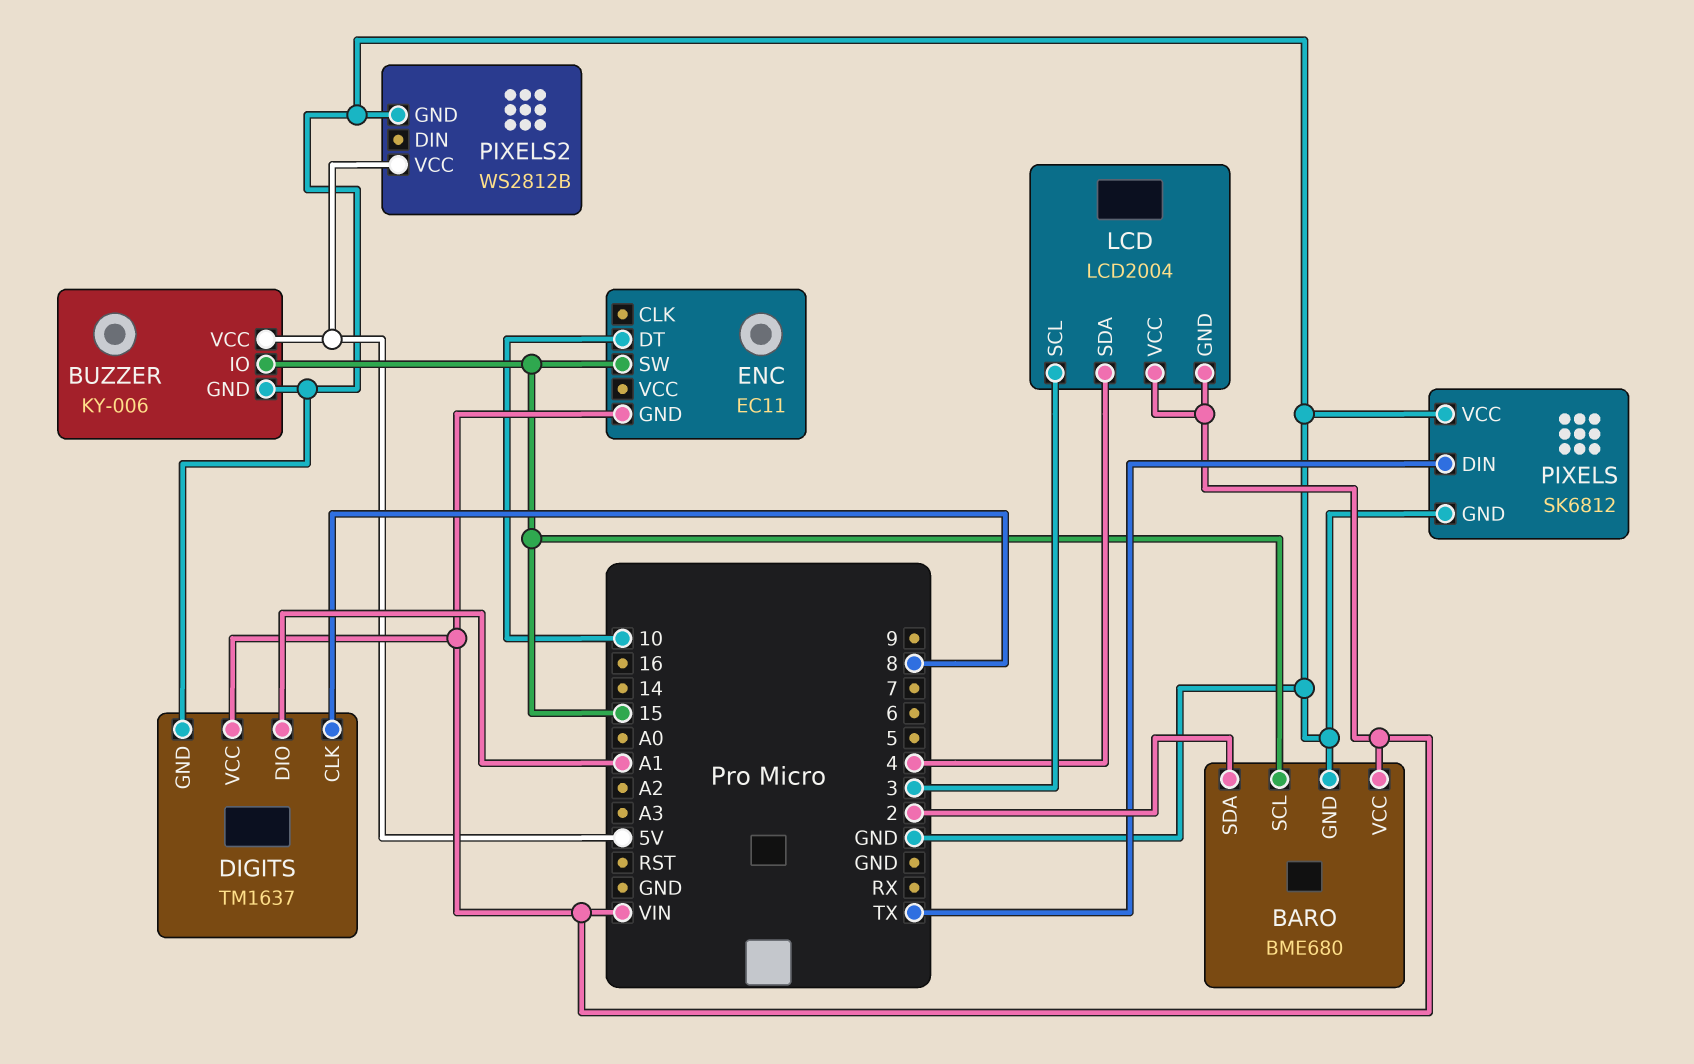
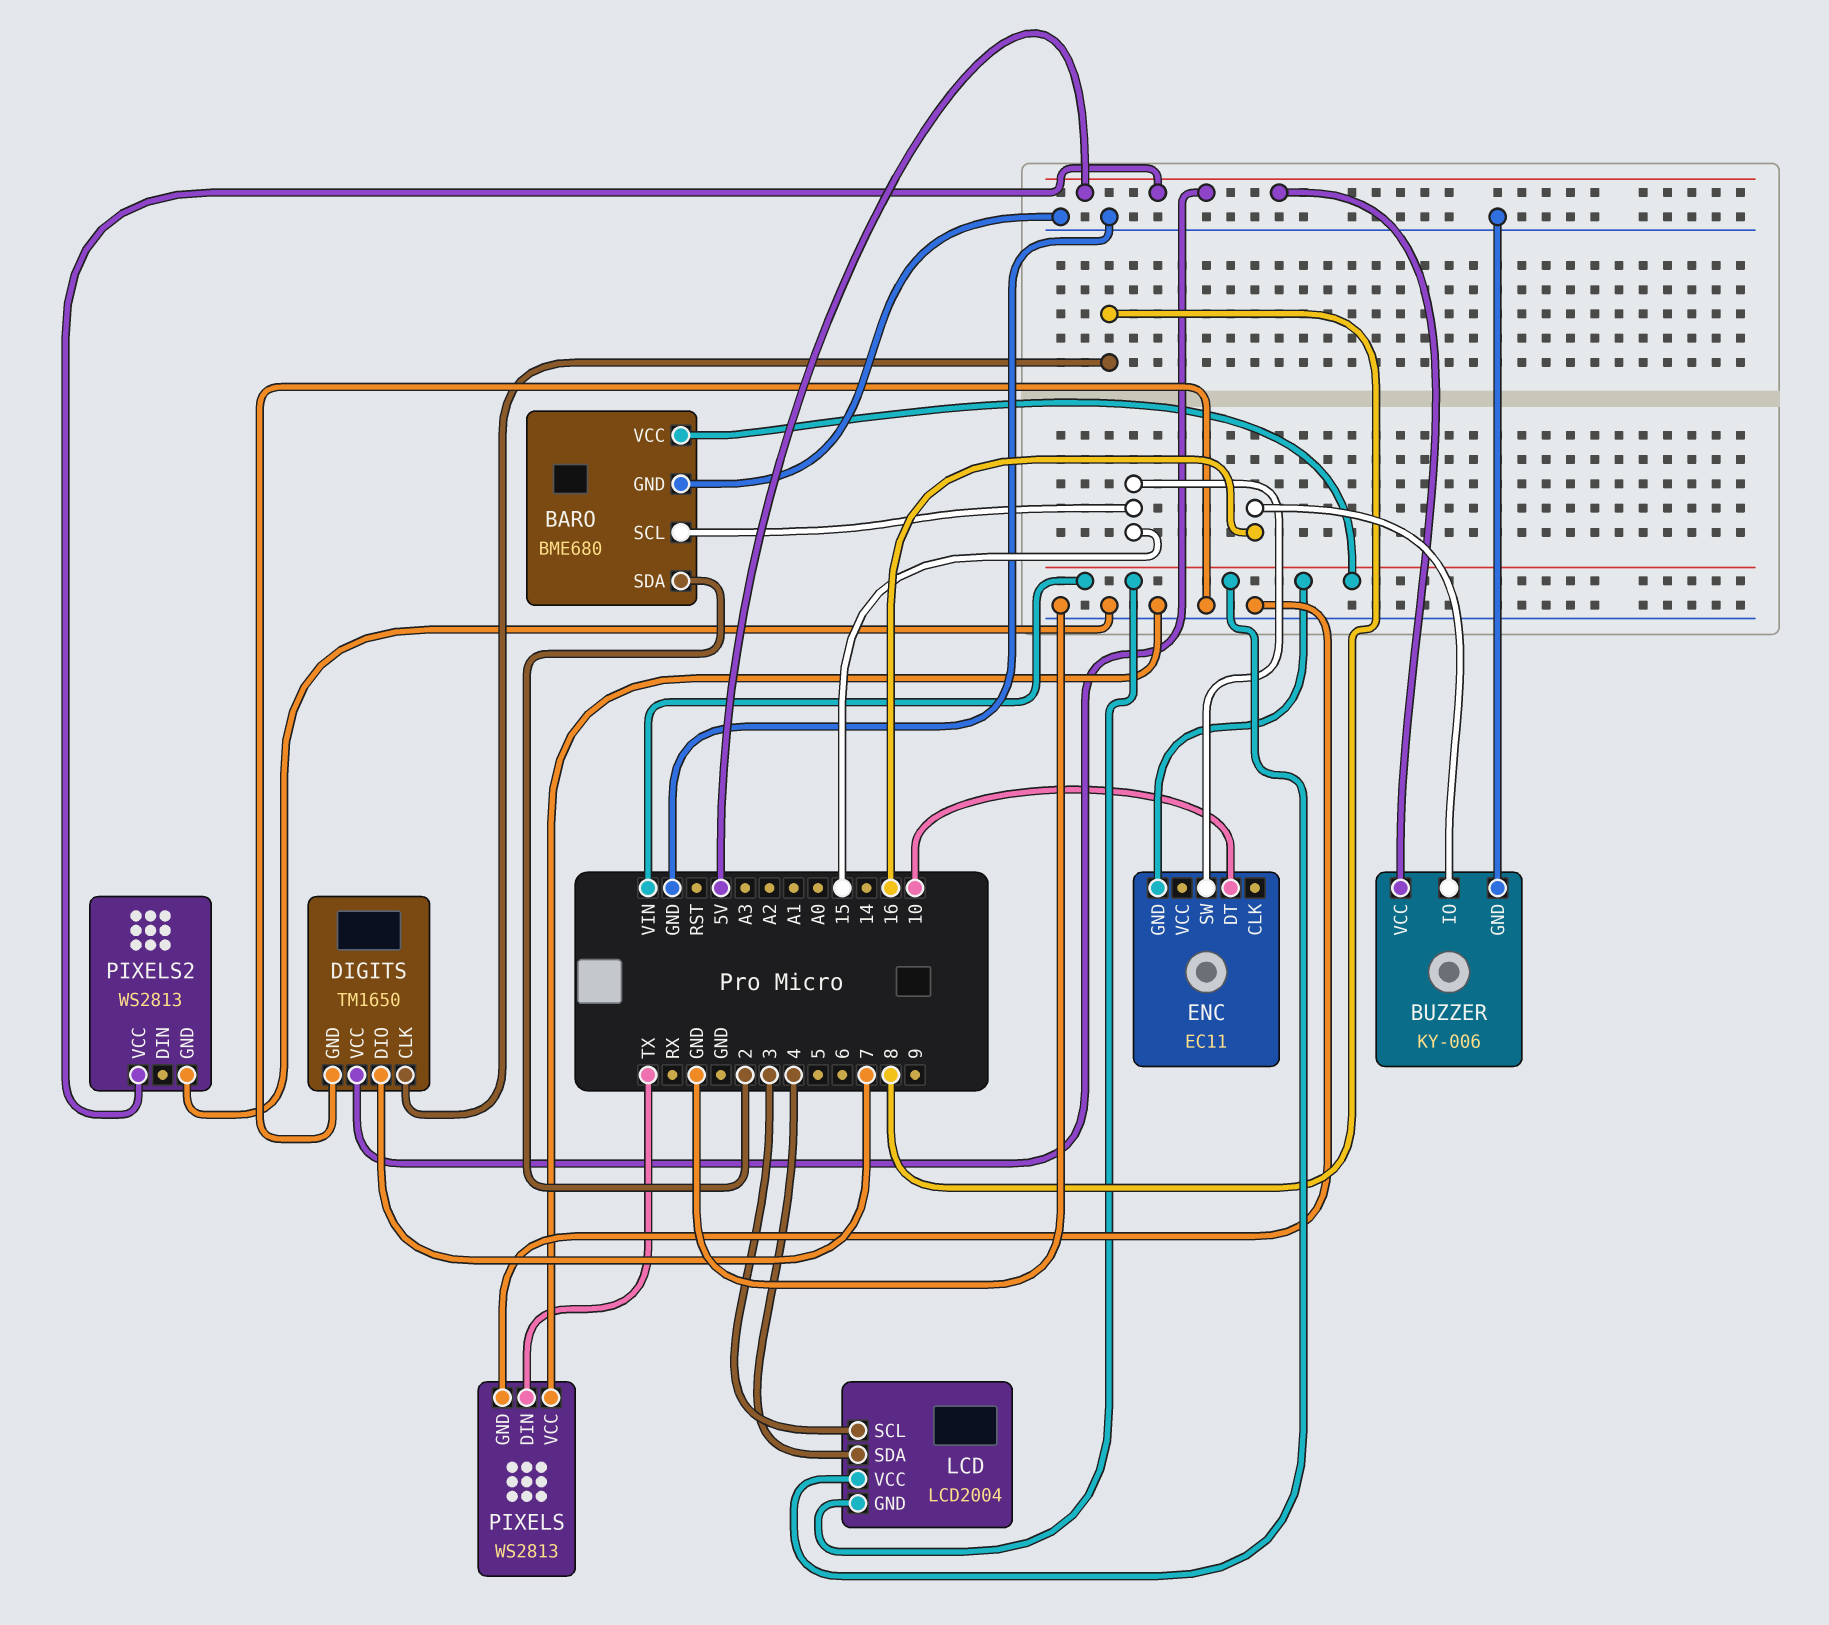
BUZZER pin IO: 15 -> 16
DIGITS: TM1637 -> TM1650
DIGITS pin DIO: A1 -> 7
DIGITS pin VCC: VIN -> 5V
PIXELS: SK6812 -> WS2813
PIXELS2: WS2812B -> WS2813

